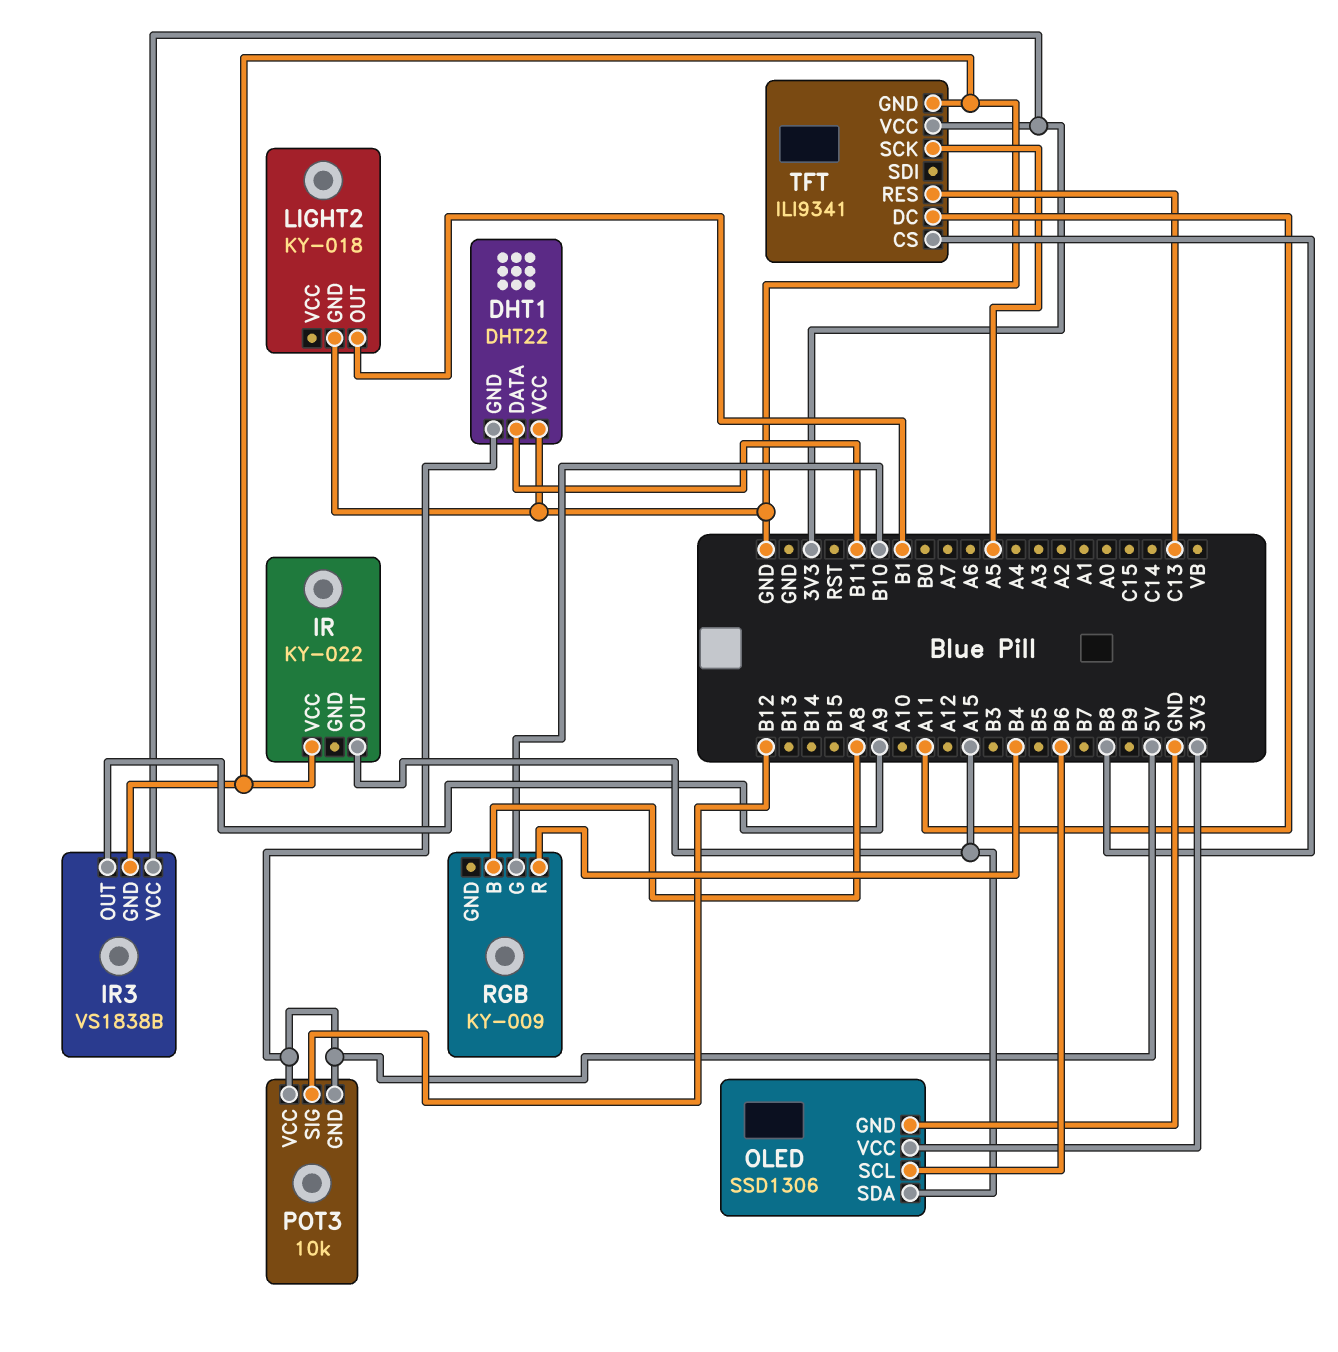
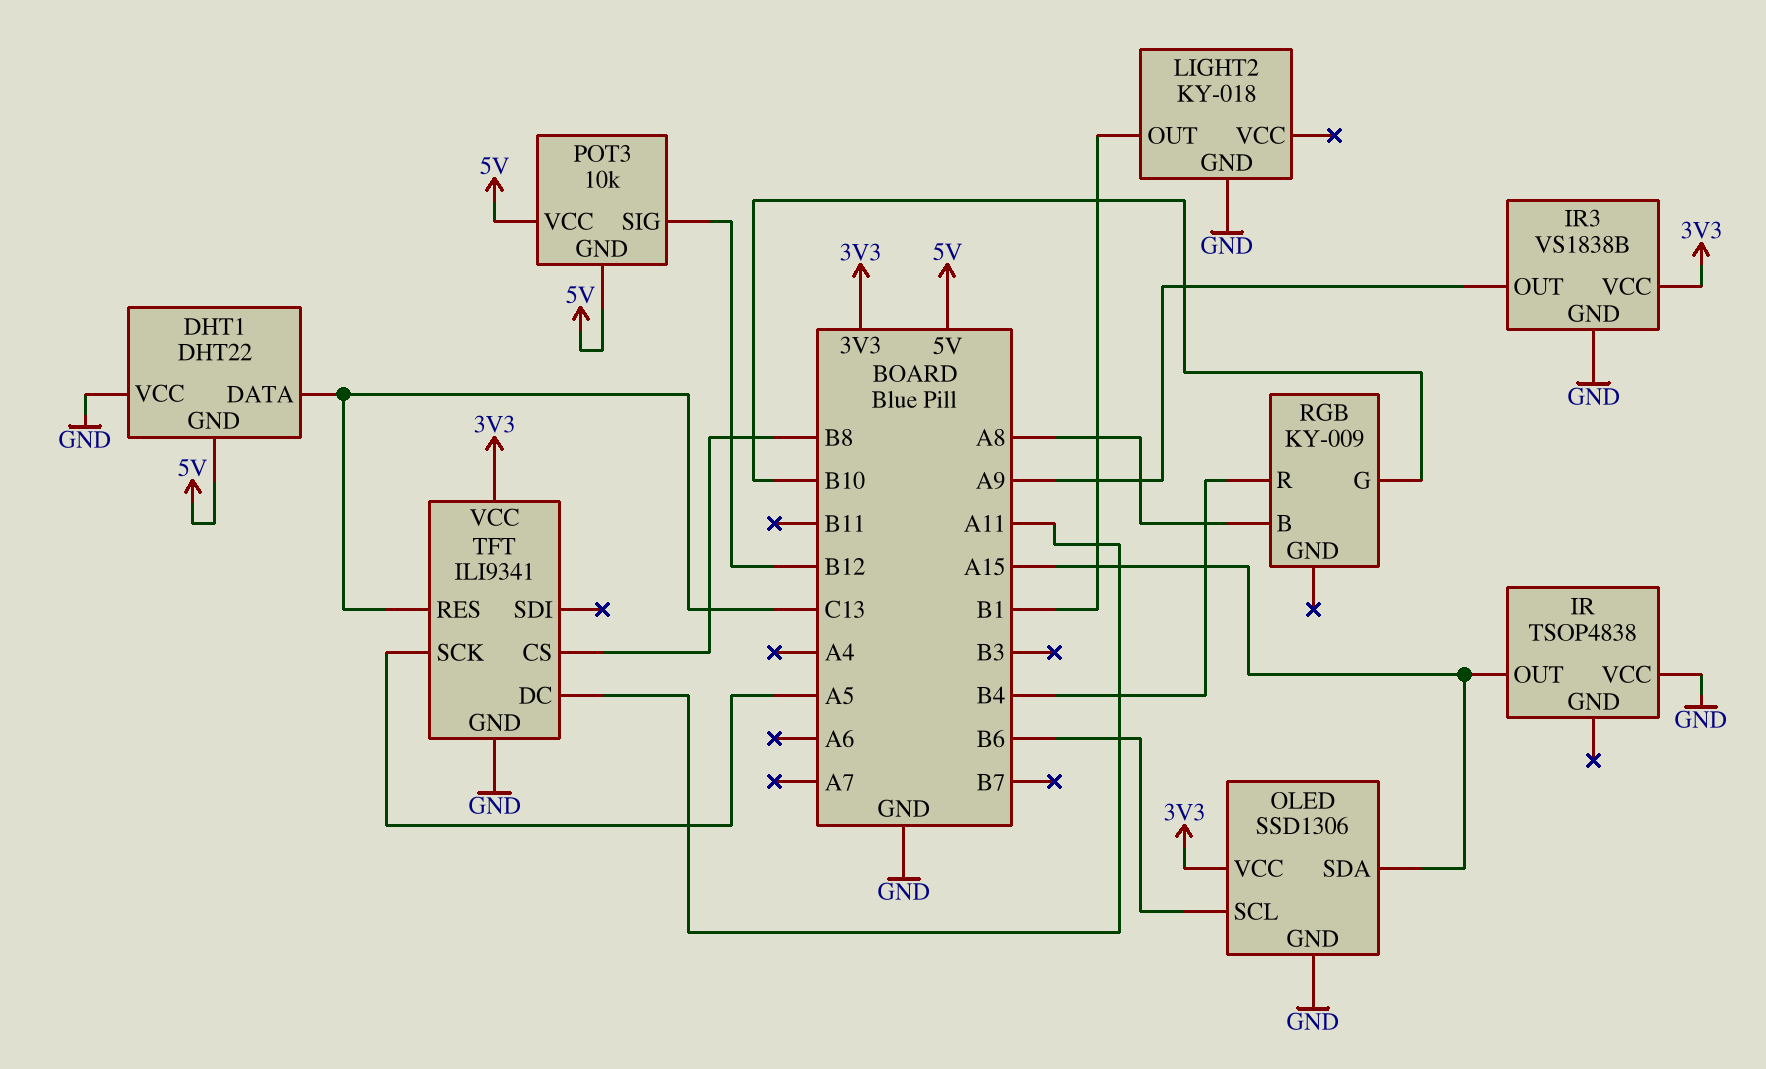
DHT1 pin DATA: B11 -> C13
IR: KY-022 -> TSOP4838

